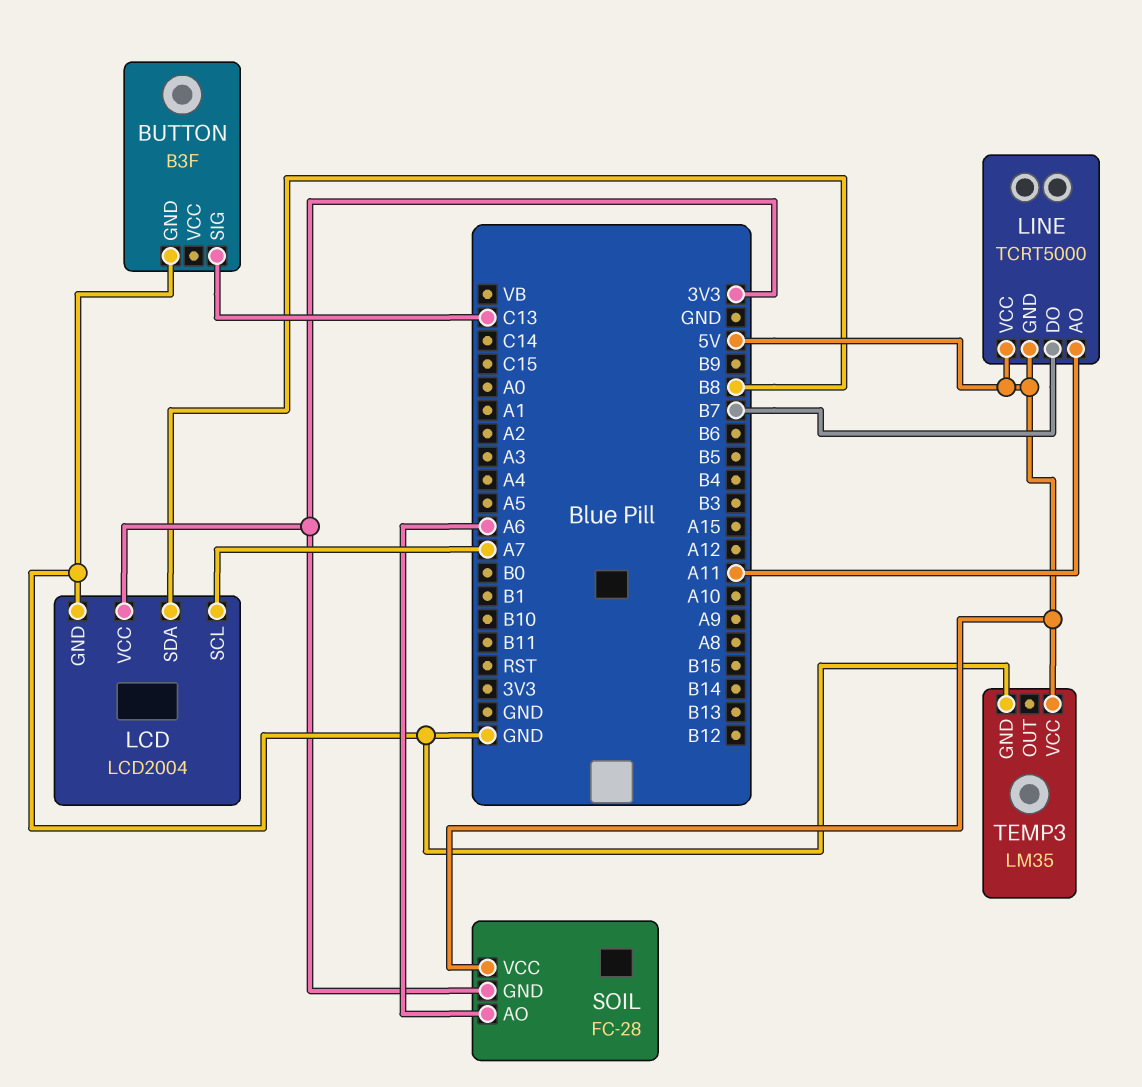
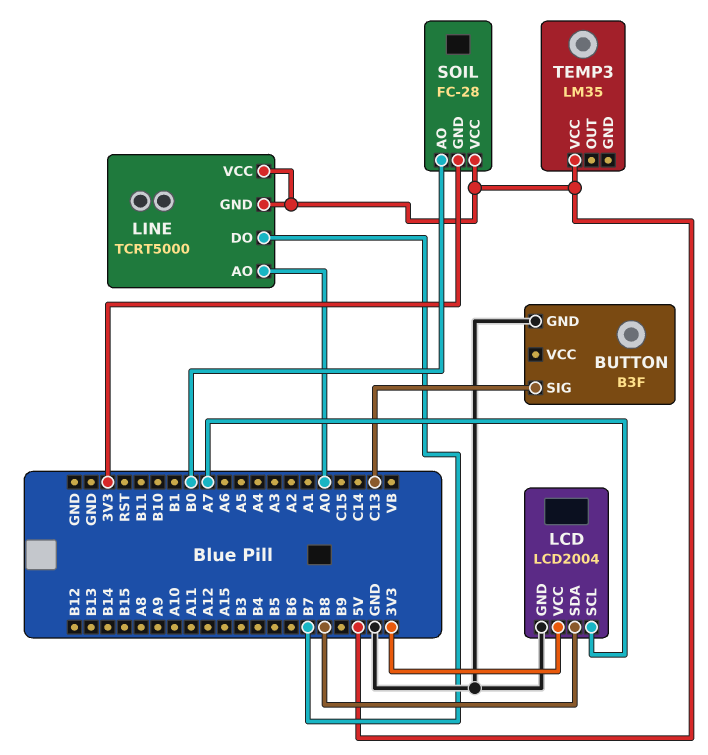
LINE pin AO: A11 -> A0
SOIL pin AO: A6 -> B0
TEMP3 pin GND: GND -> none

